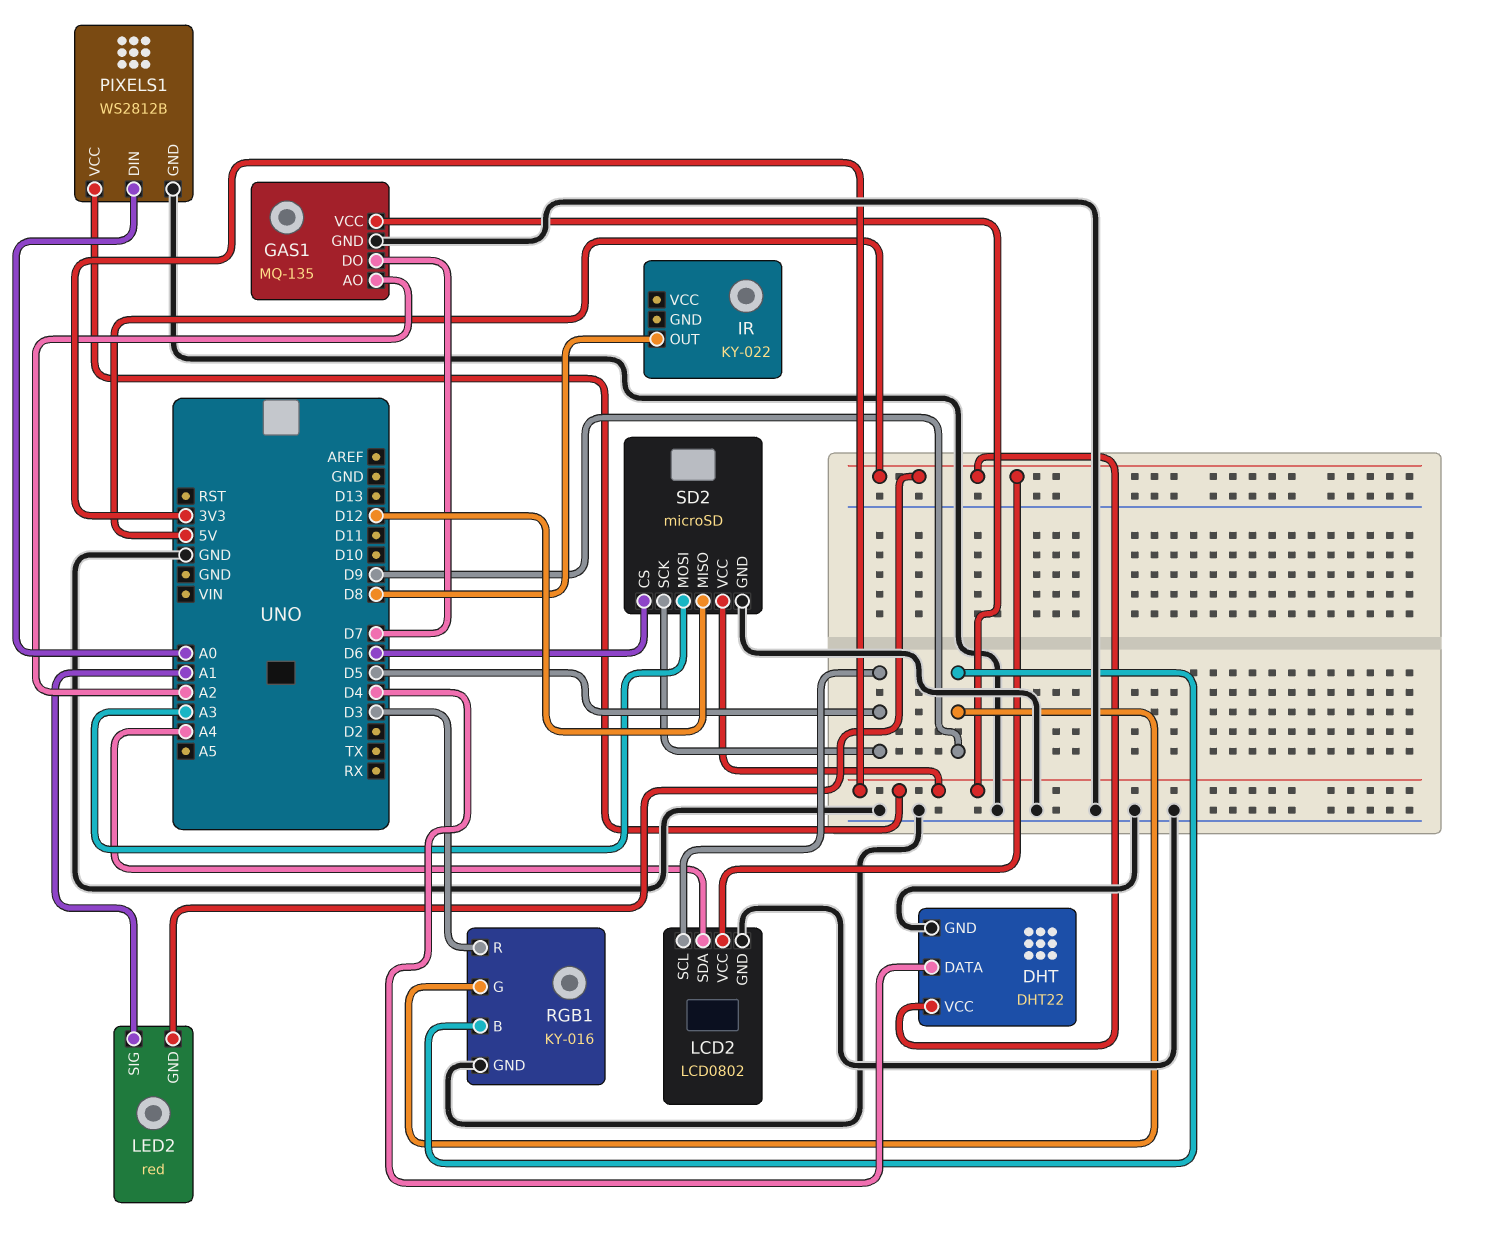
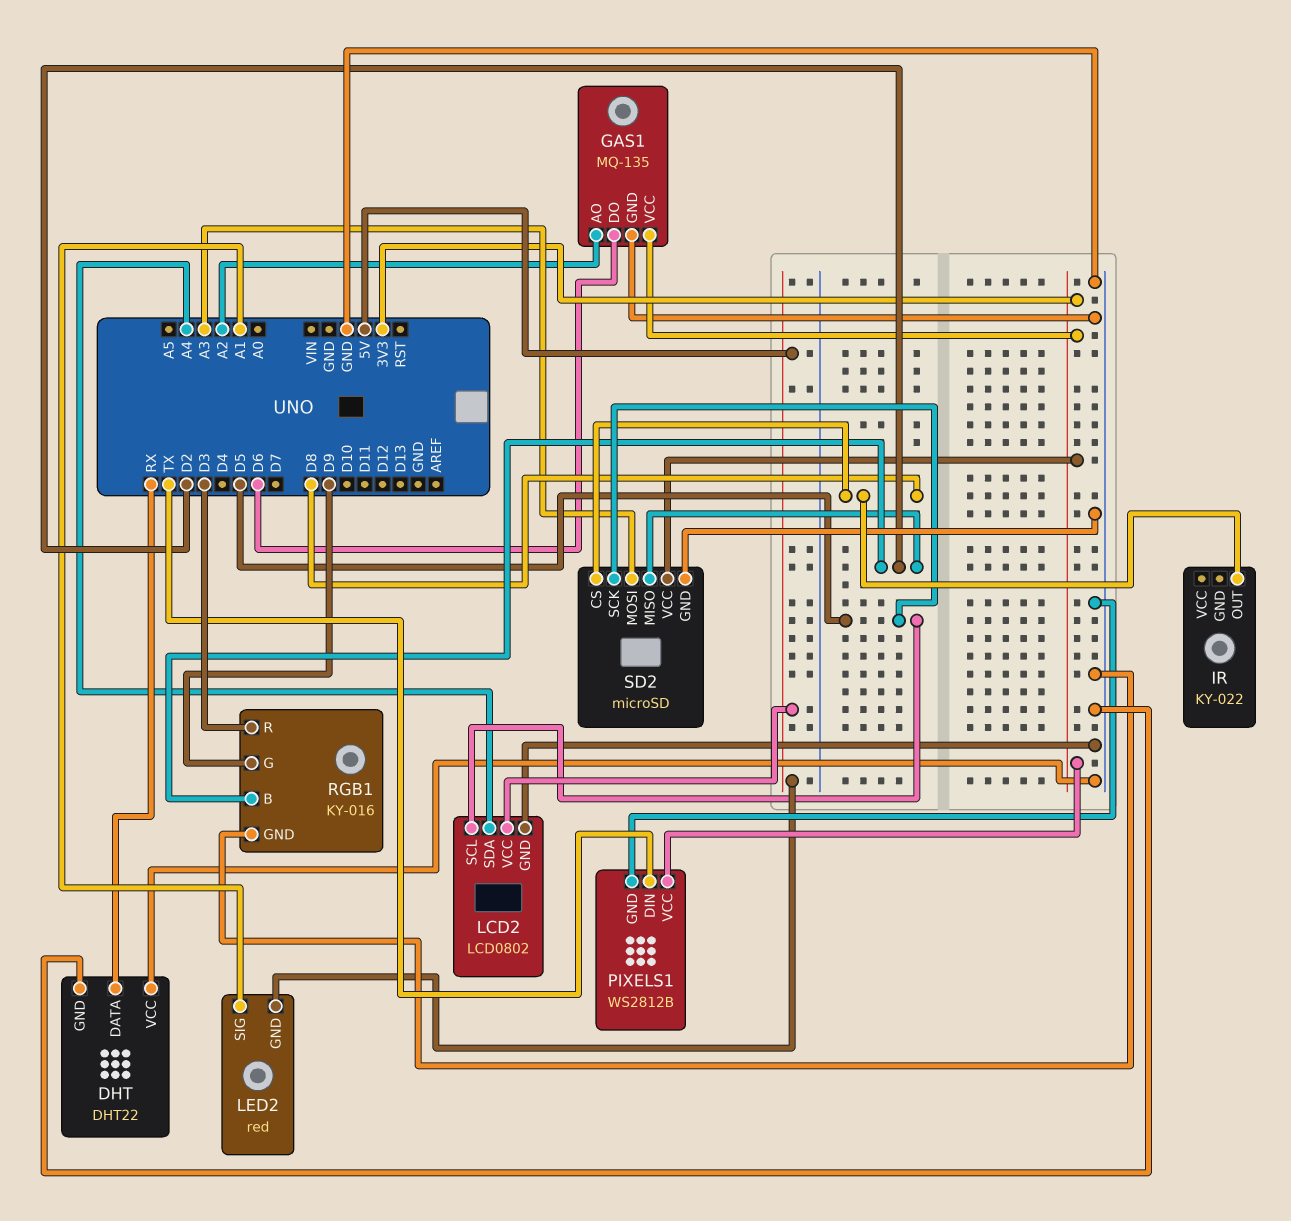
DHT pin DATA: D4 -> RX
DHT pin VCC: 5V -> GND
GAS1 pin DO: D7 -> D6
PIXELS1 pin DIN: A0 -> TX
RGB1 pin B: D9 -> D2
SD2 pin CS: D6 -> D8
SD2 pin MISO: D12 -> D2

